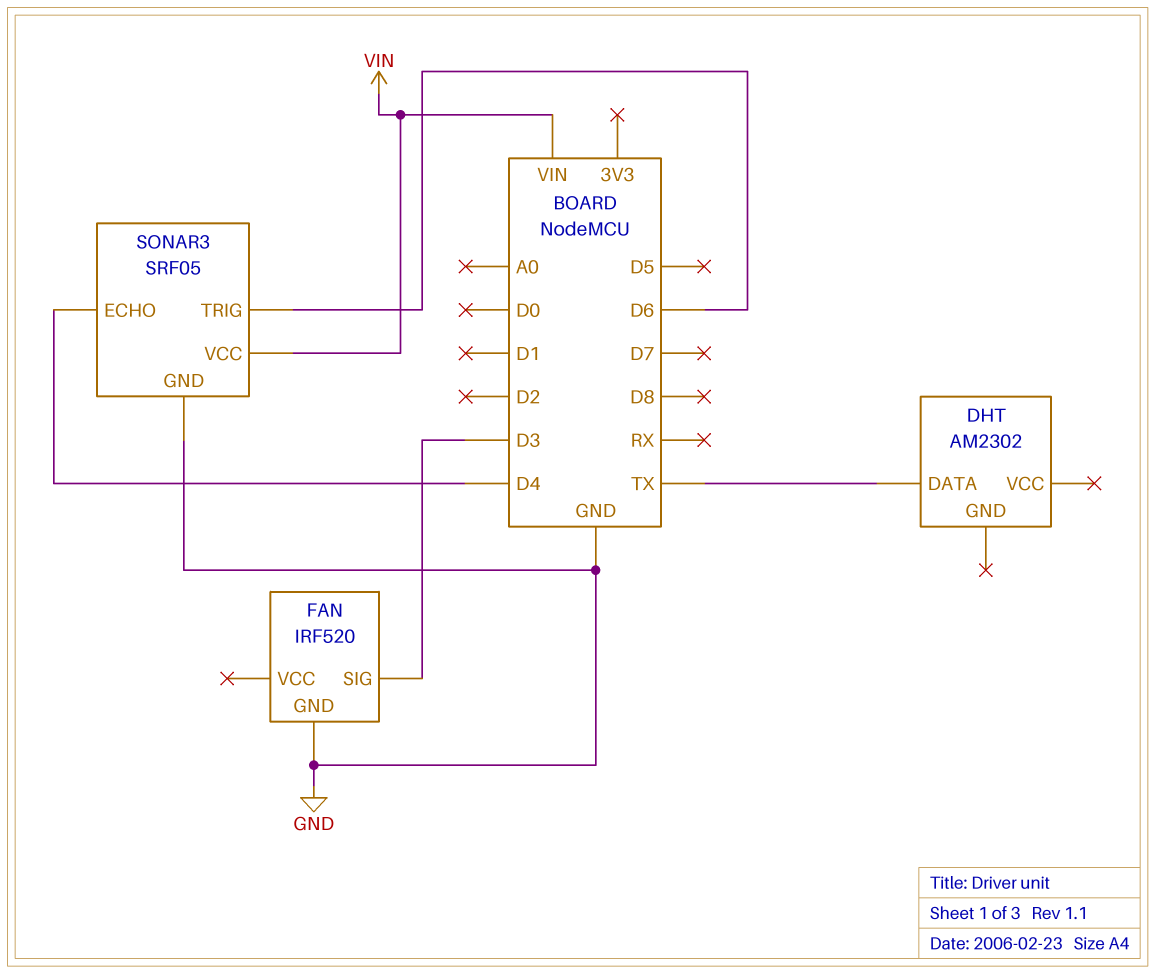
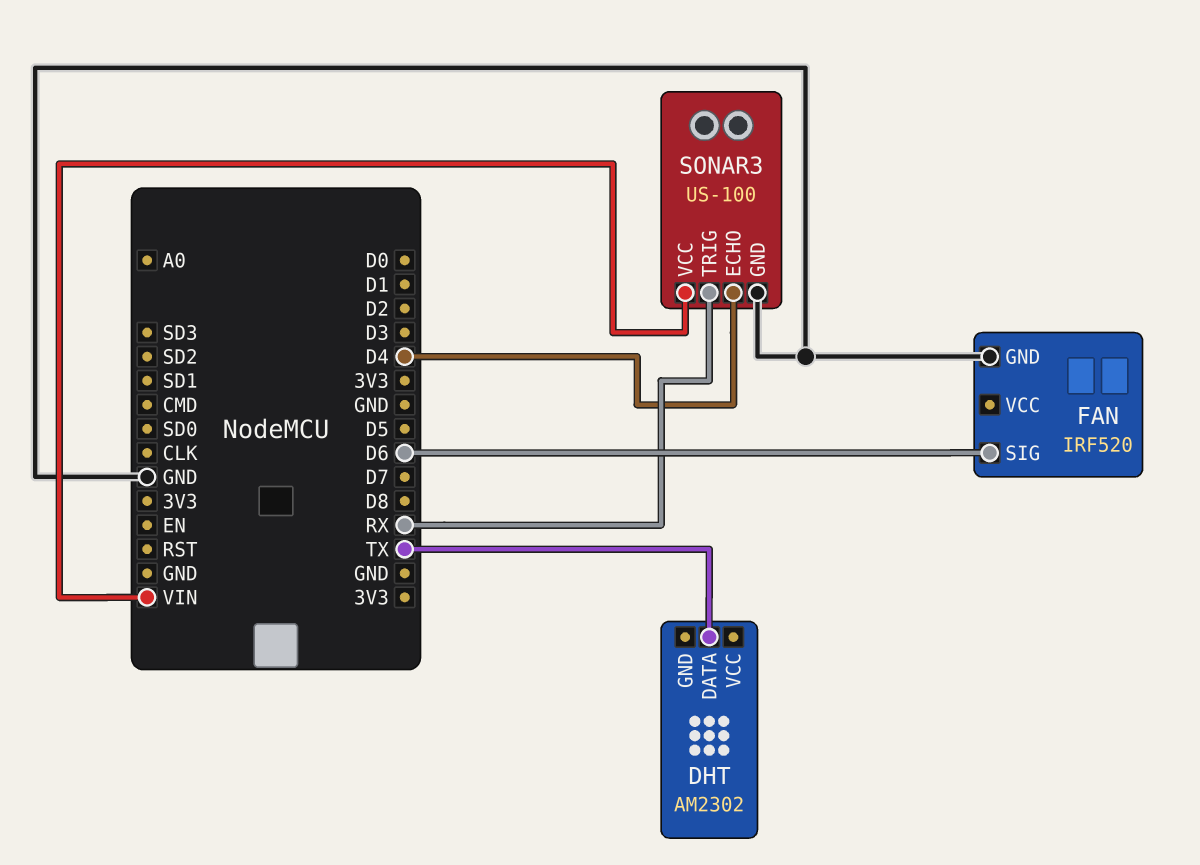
FAN pin SIG: D3 -> D6
SONAR3: SRF05 -> US-100
SONAR3 pin TRIG: D6 -> RX

